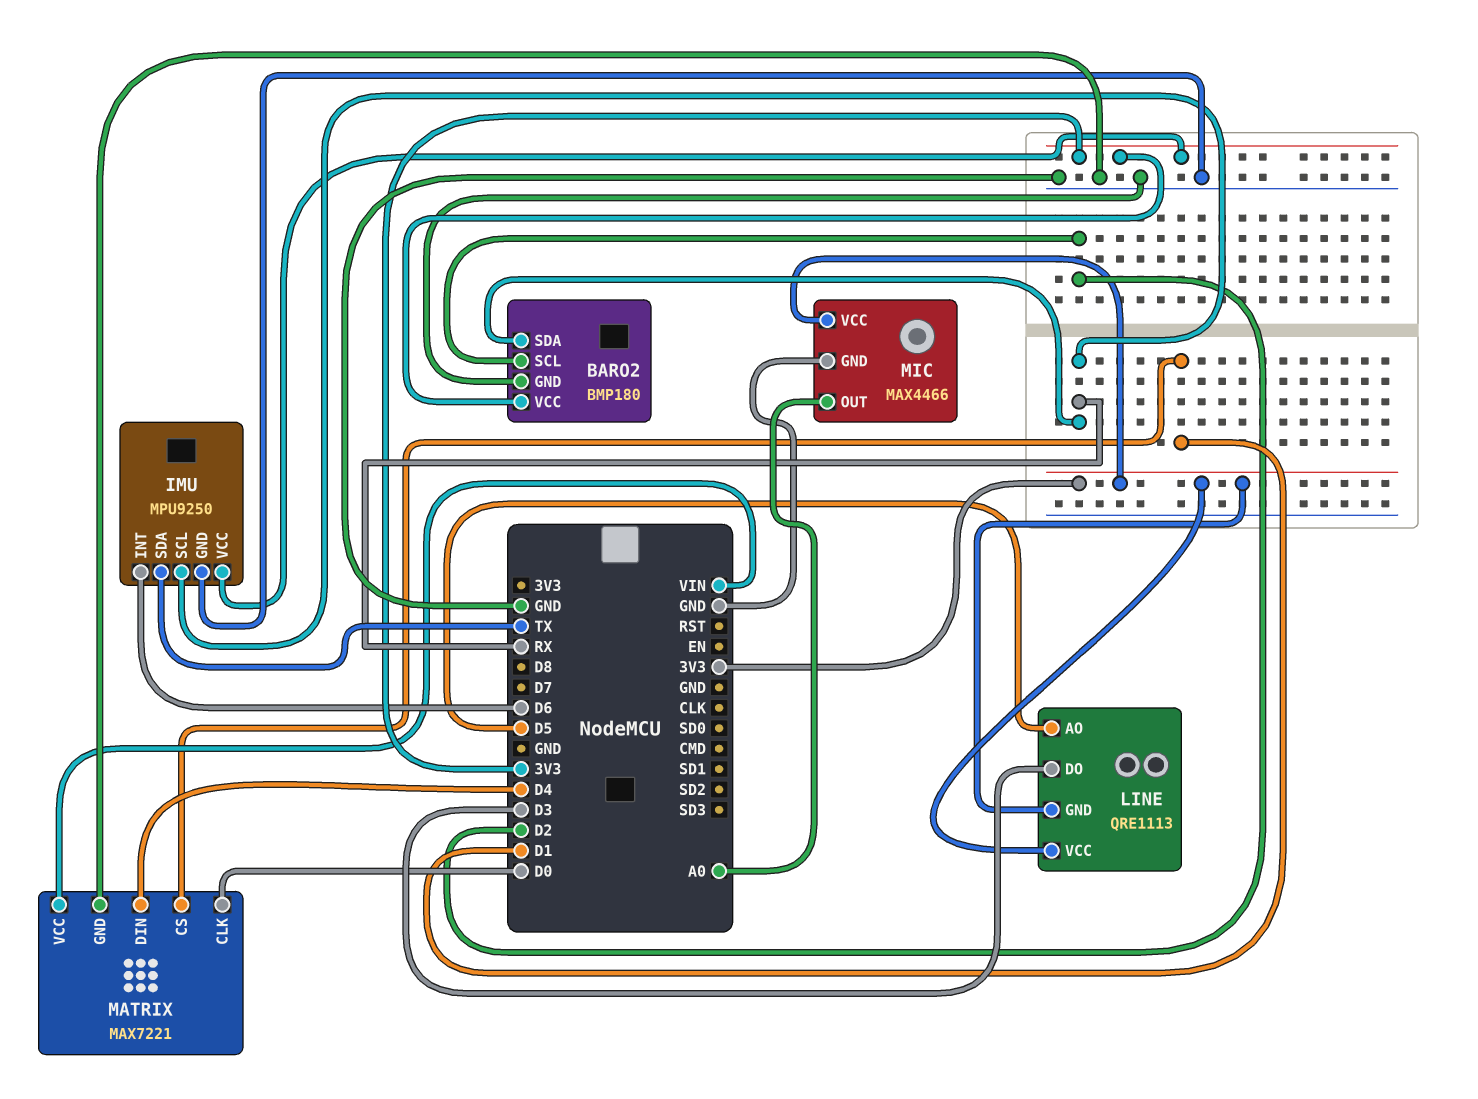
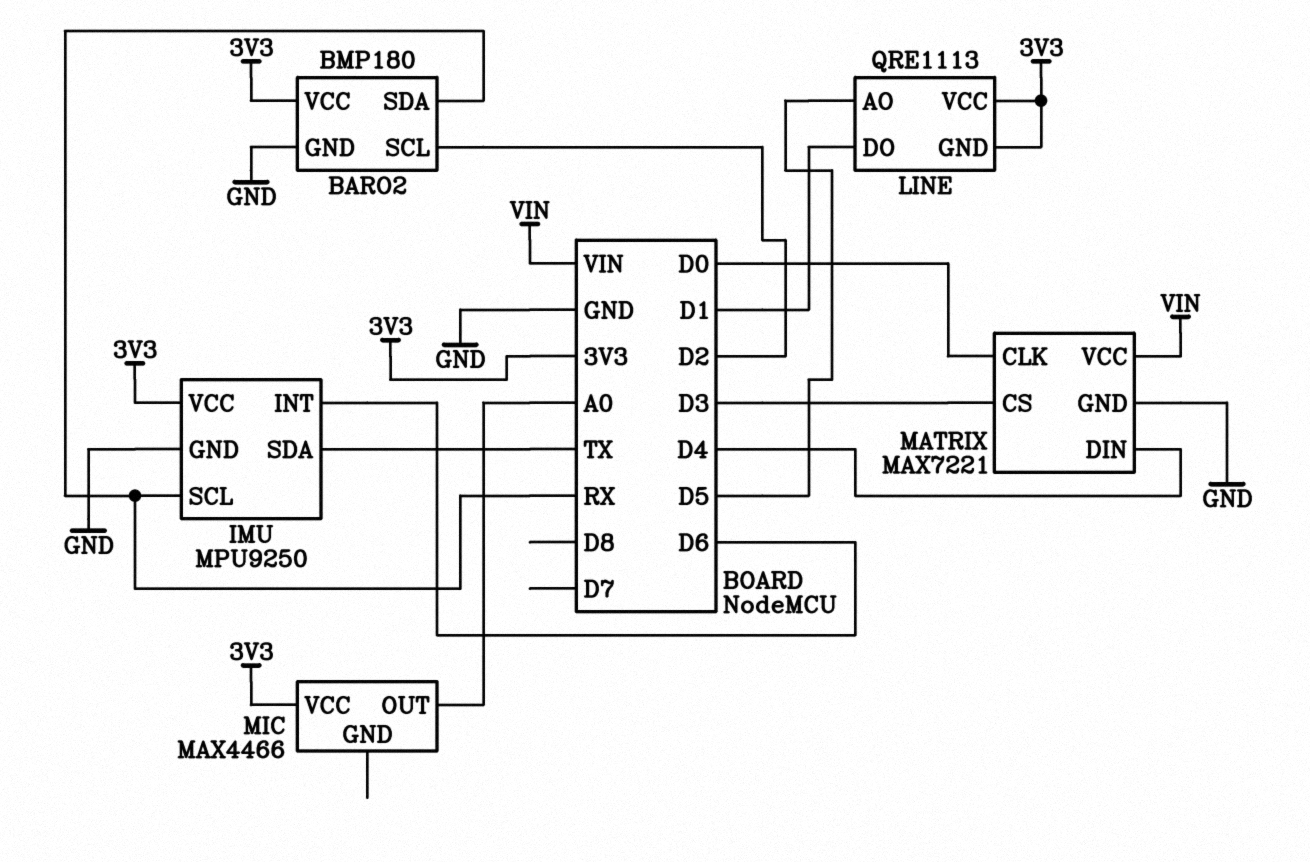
LINE pin DO: D3 -> D1
MATRIX pin CS: D1 -> D3
MIC pin GND: GND -> none

